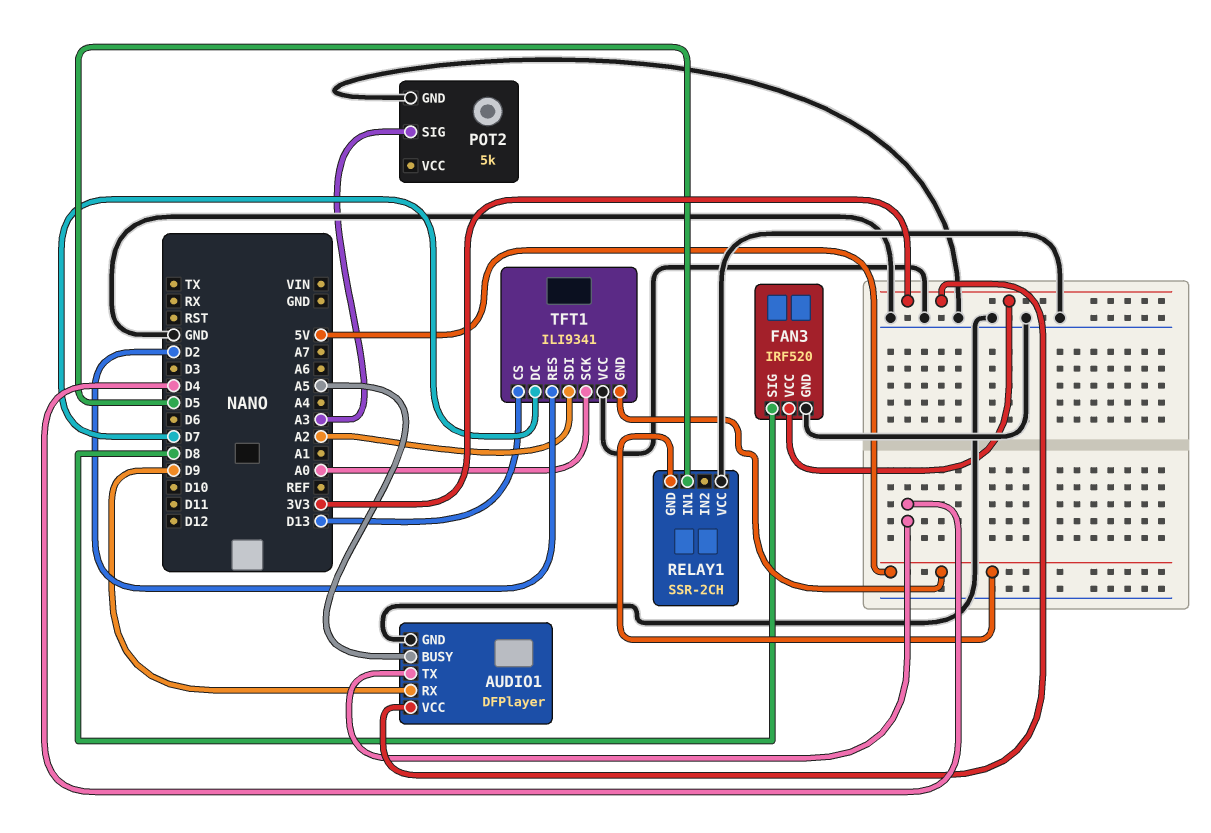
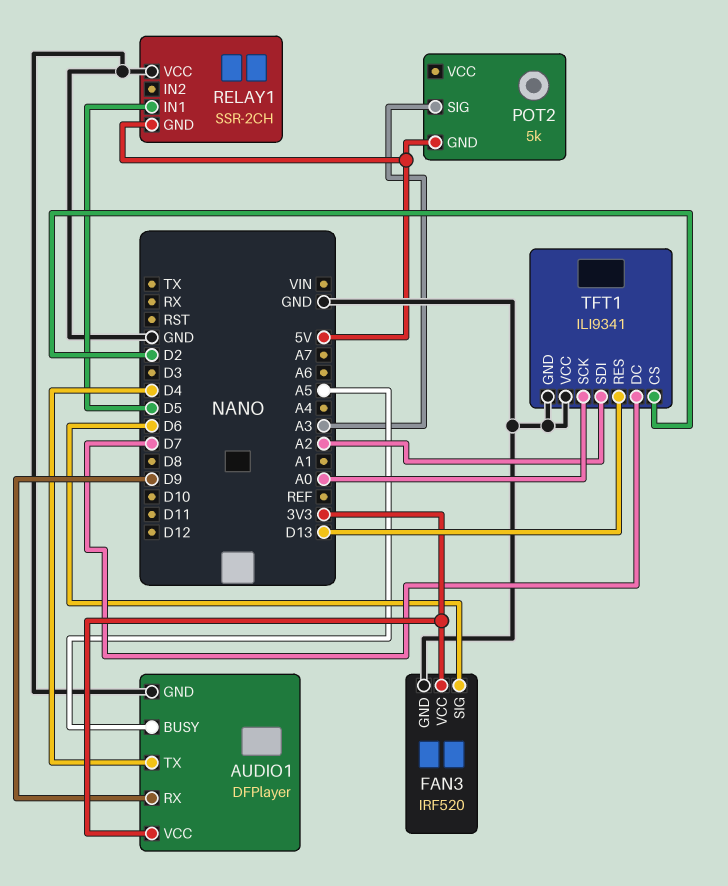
FAN3 pin SIG: D8 -> D6
POT2 pin GND: GND -> 5V
TFT1 pin CS: D13 -> D2
TFT1 pin GND: 5V -> GND
TFT1 pin RES: D2 -> D13

